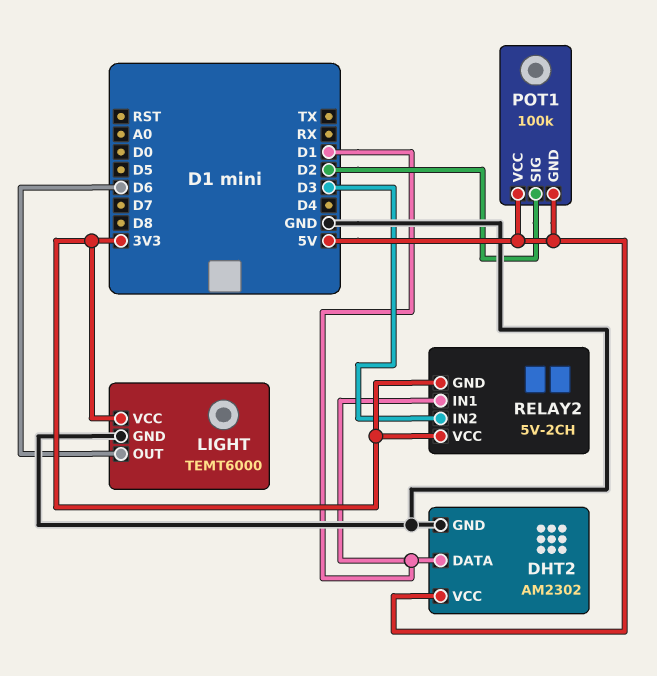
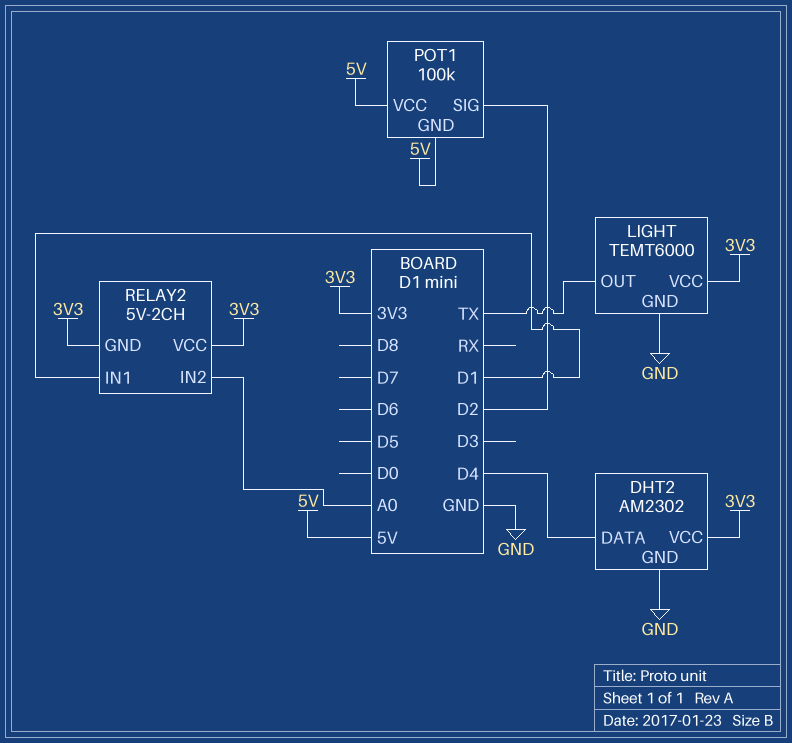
DHT2 pin DATA: D1 -> D4
DHT2 pin VCC: 5V -> 3V3
LIGHT pin OUT: D6 -> TX
RELAY2 pin IN2: D3 -> A0

